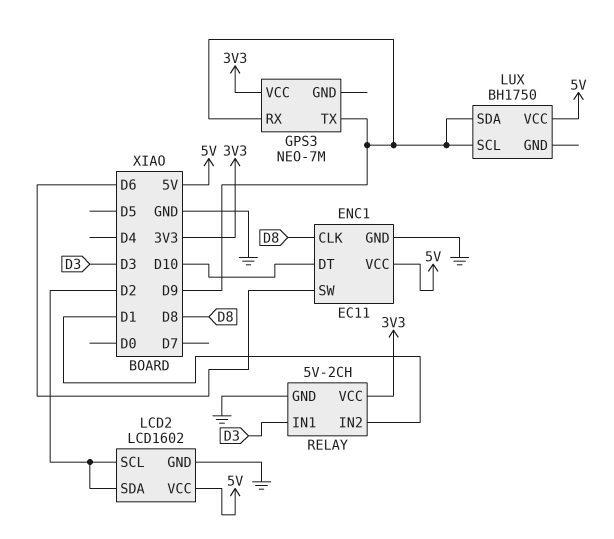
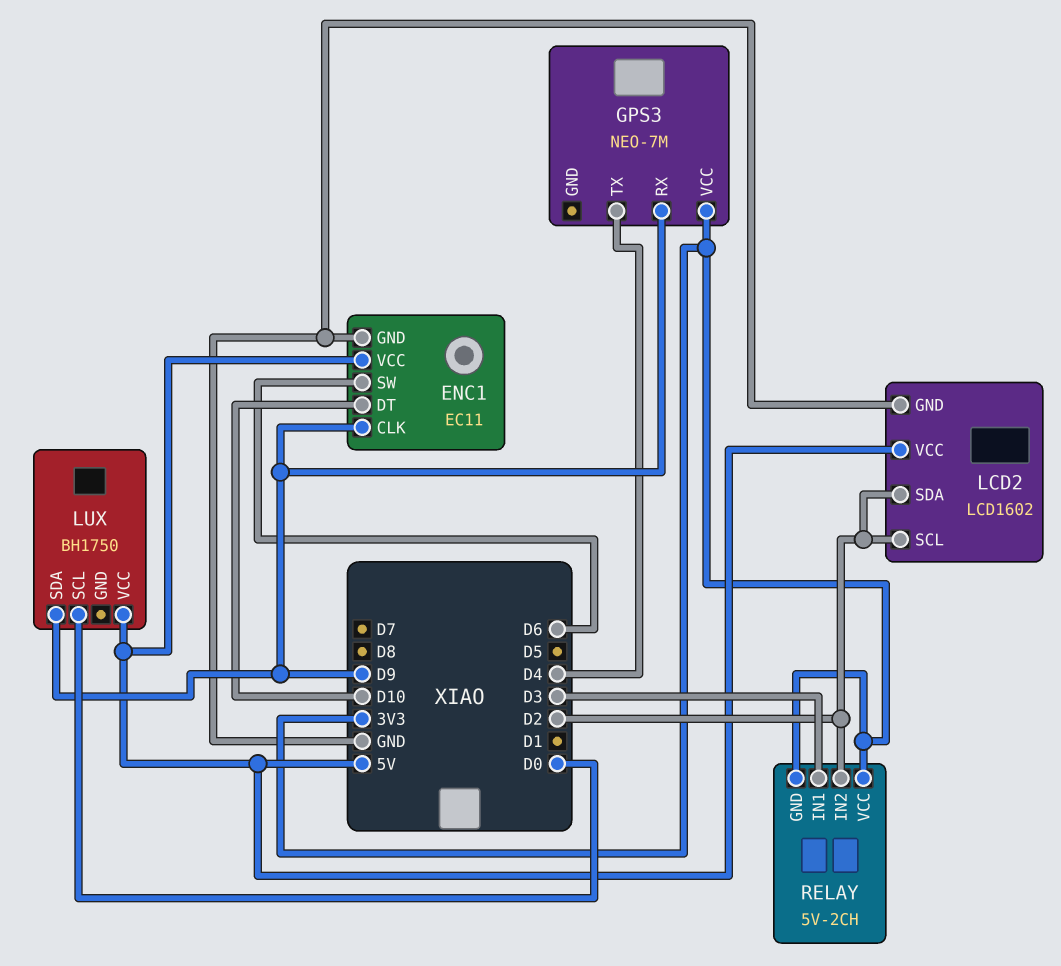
ENC1 pin CLK: D8 -> D9
GPS3 pin TX: D9 -> D4
LUX pin SCL: D9 -> D0
RELAY pin GND: GND -> 3V3
RELAY pin IN2: D1 -> D2

